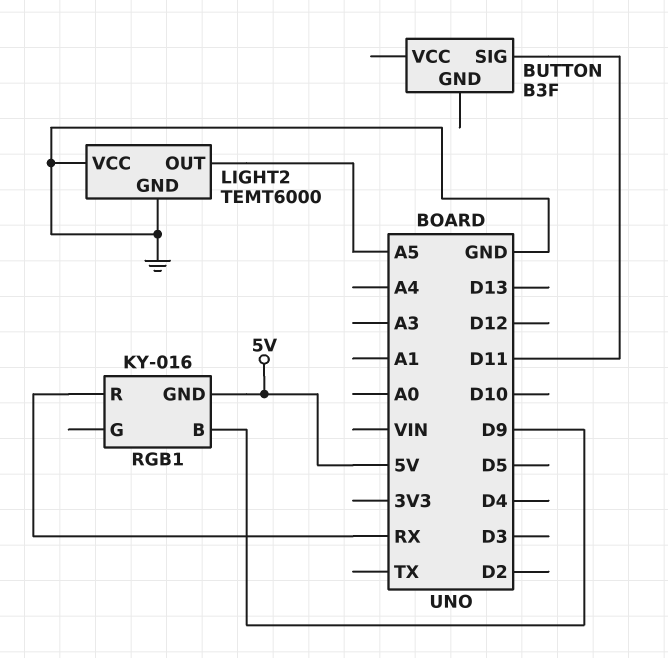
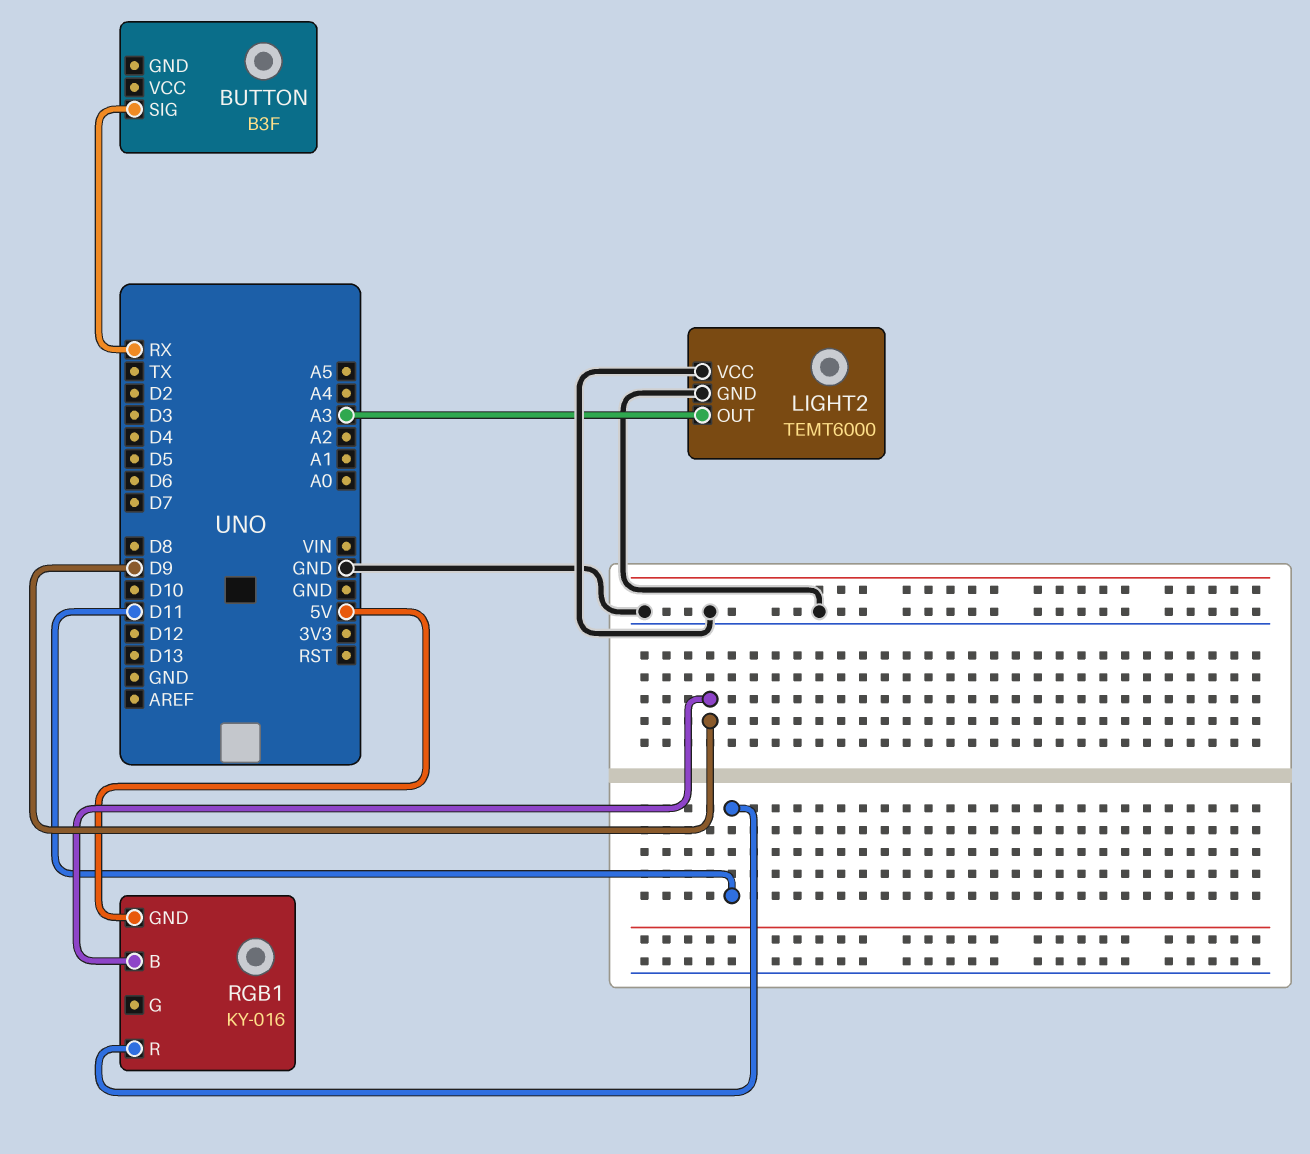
BUTTON pin SIG: D11 -> RX
LIGHT2 pin OUT: A5 -> A3
RGB1 pin R: RX -> D11

